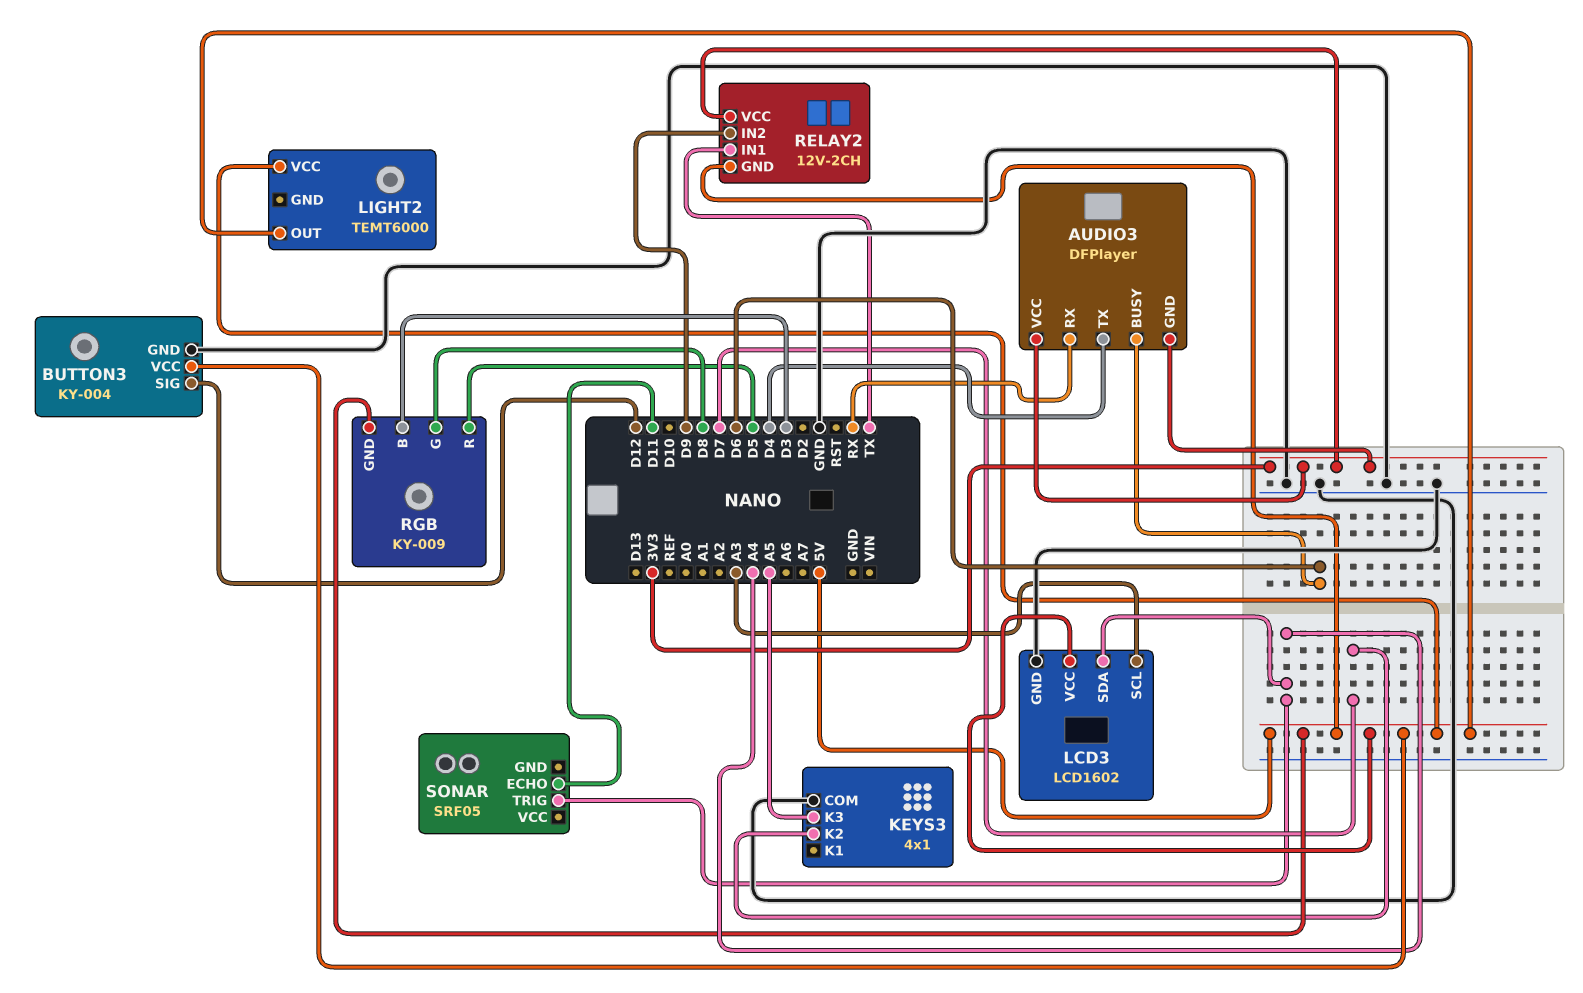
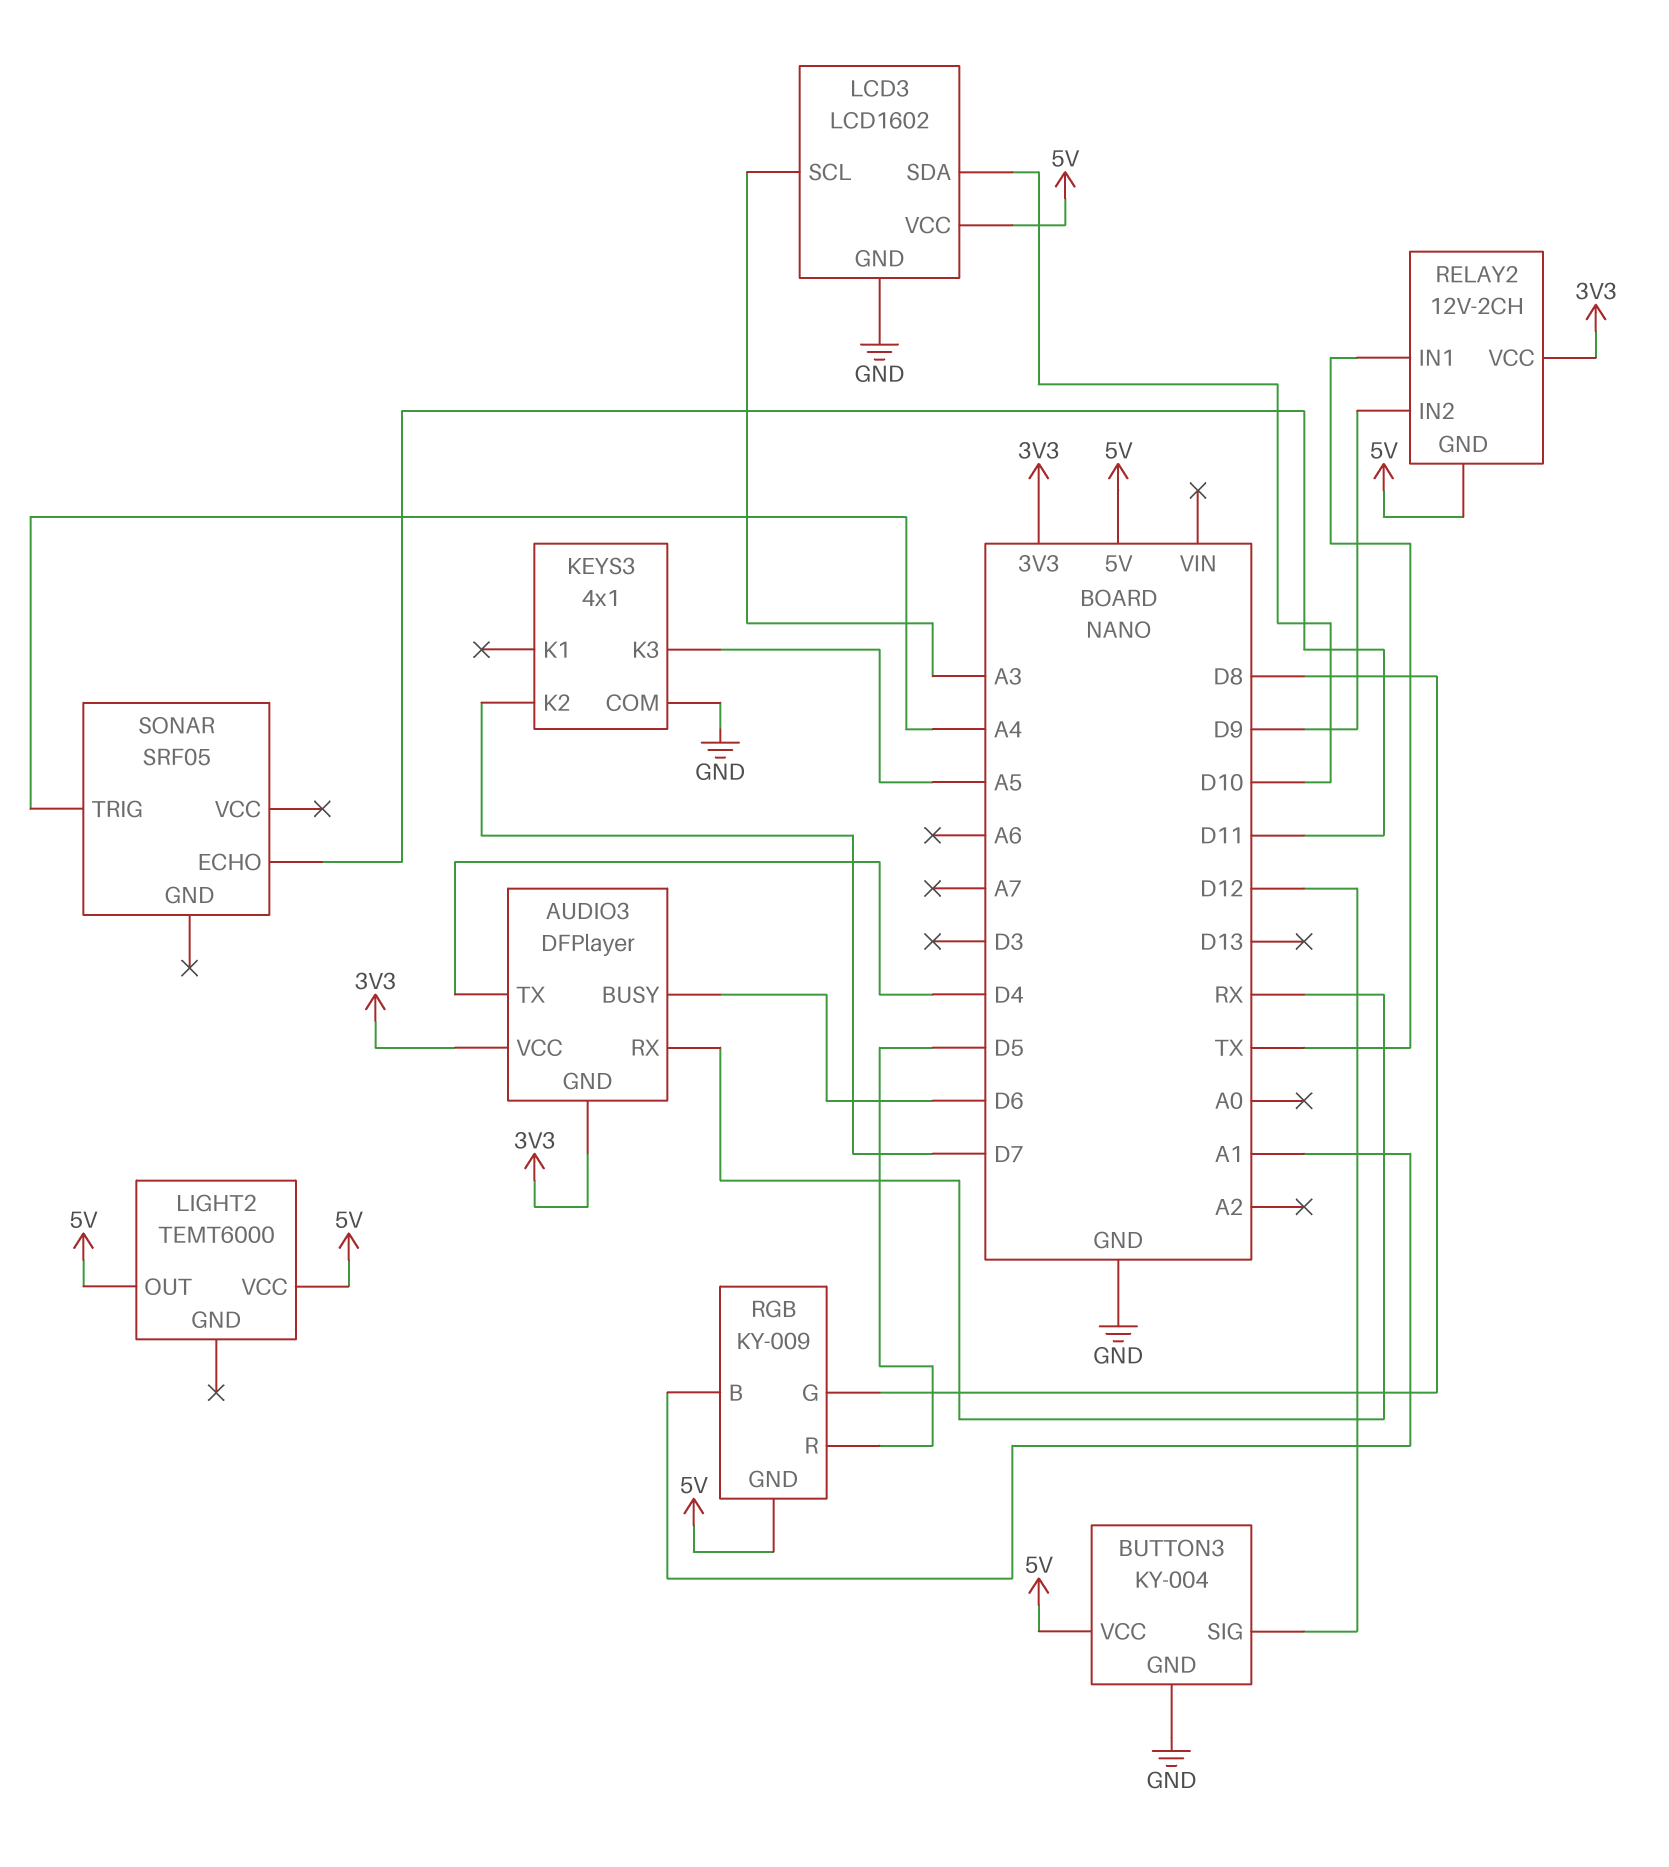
LCD3 pin SDA: A4 -> D10
RGB pin B: D3 -> A1

